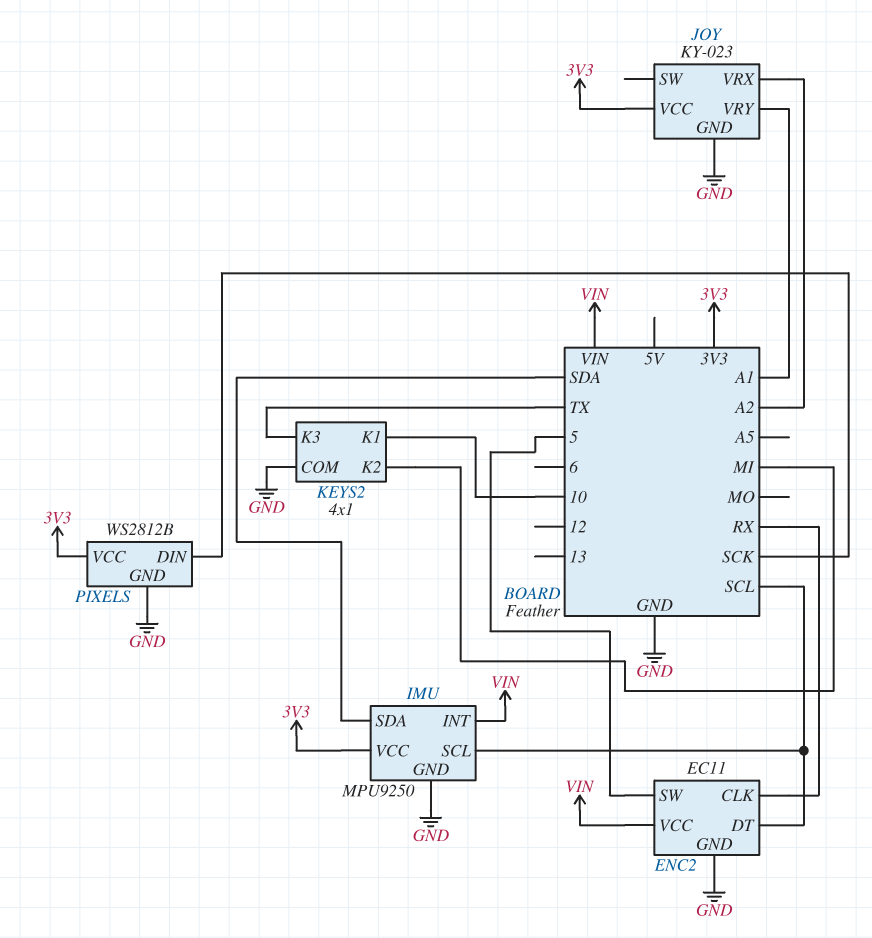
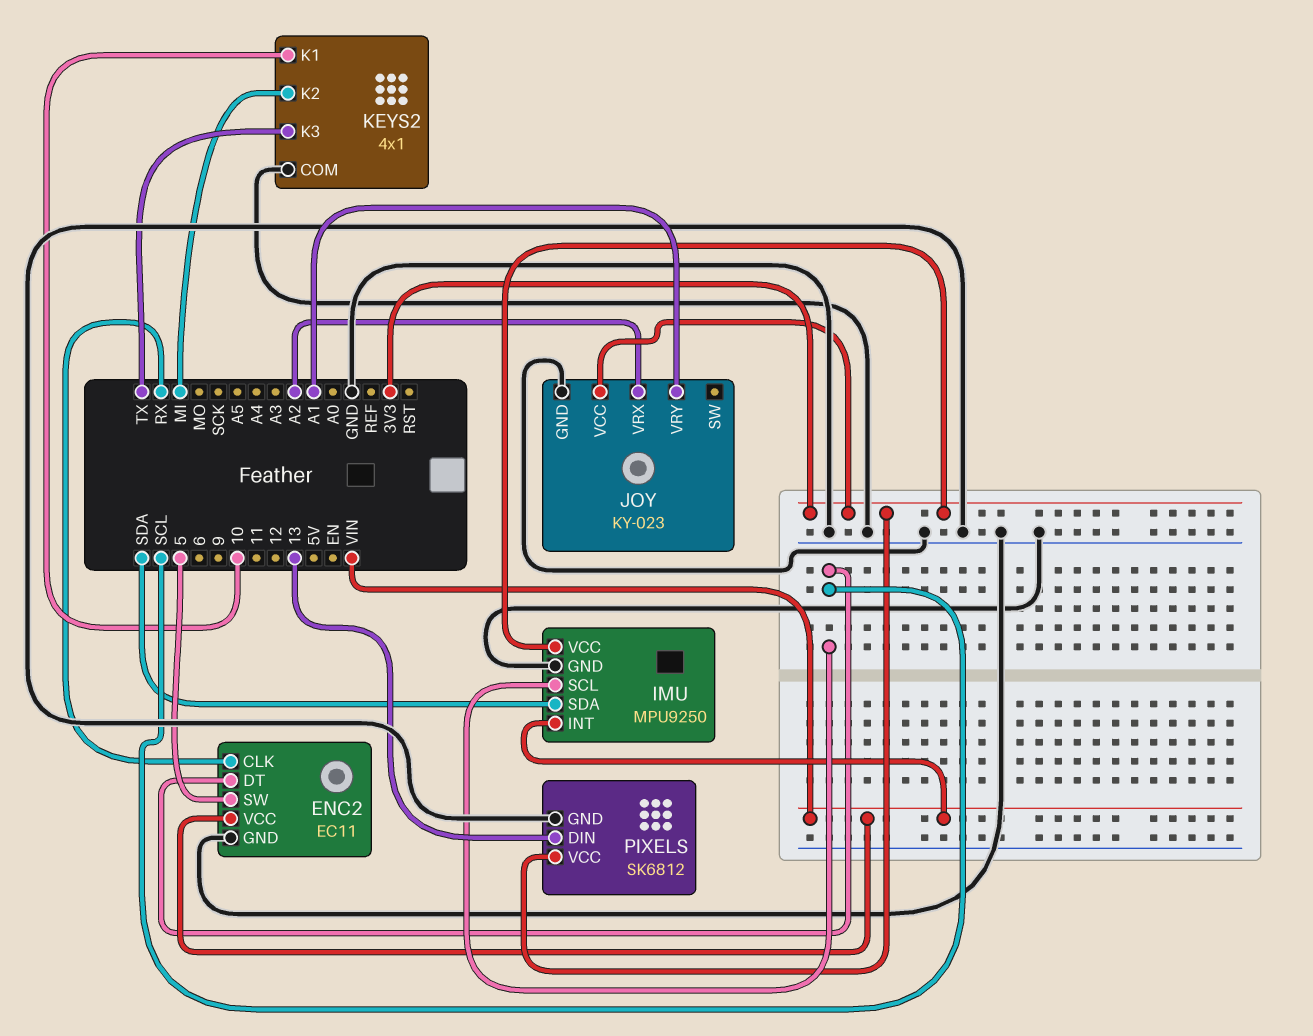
PIXELS: WS2812B -> SK6812
PIXELS pin DIN: SCK -> 13

